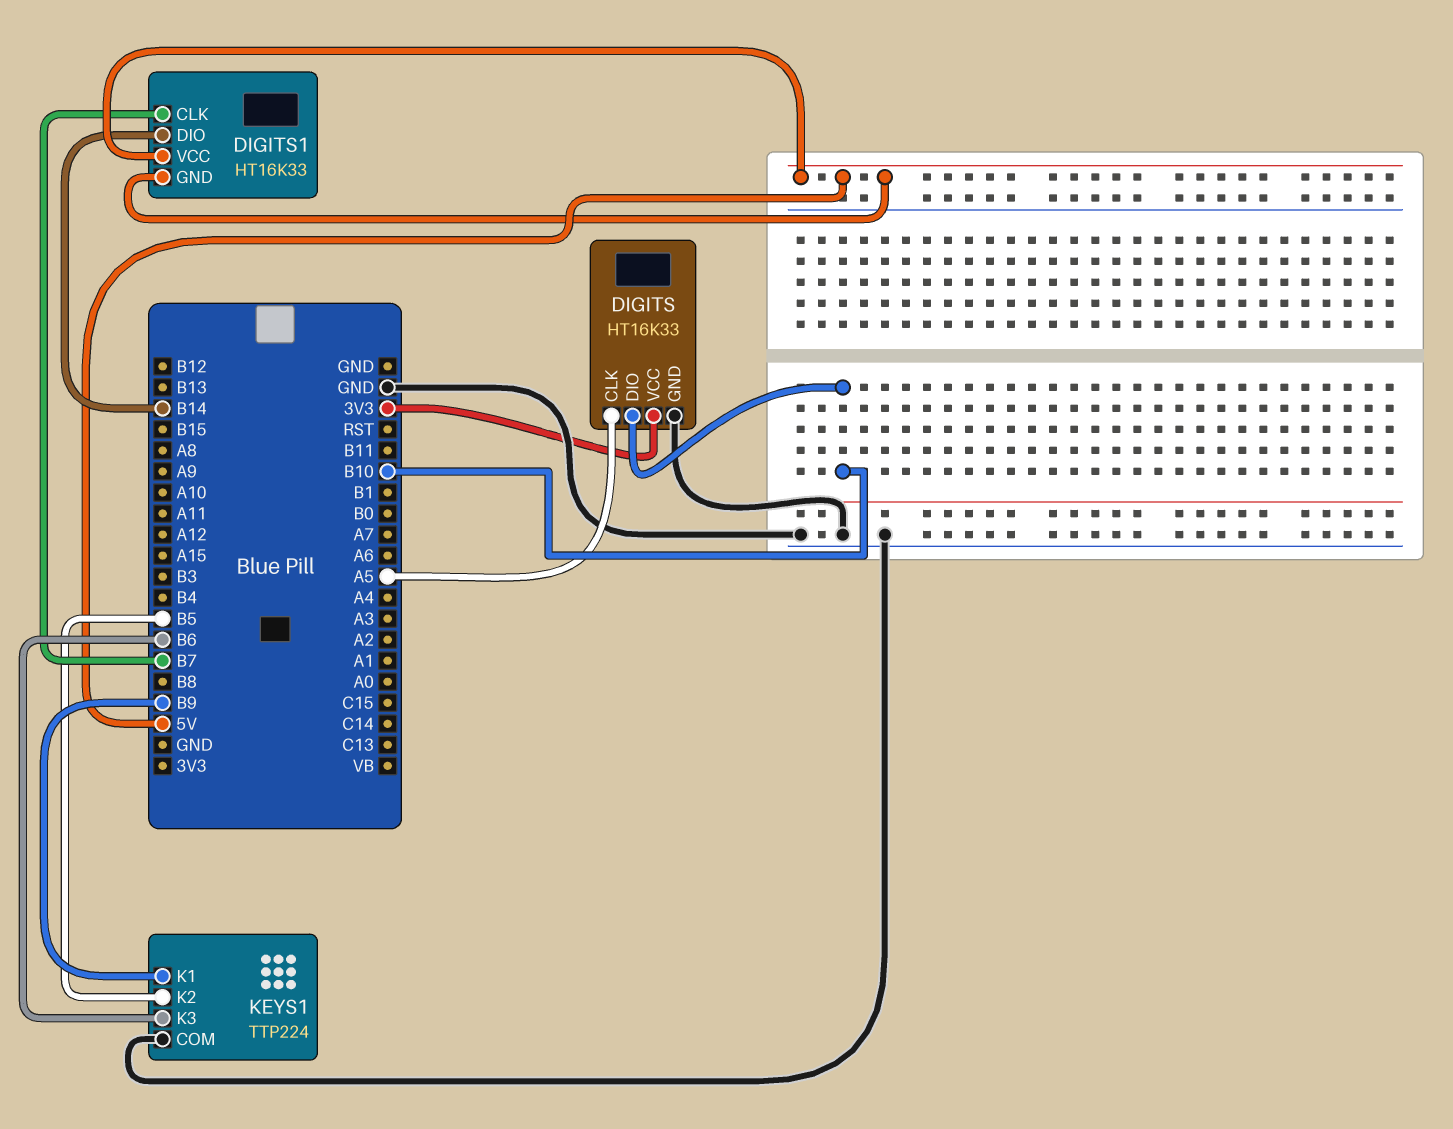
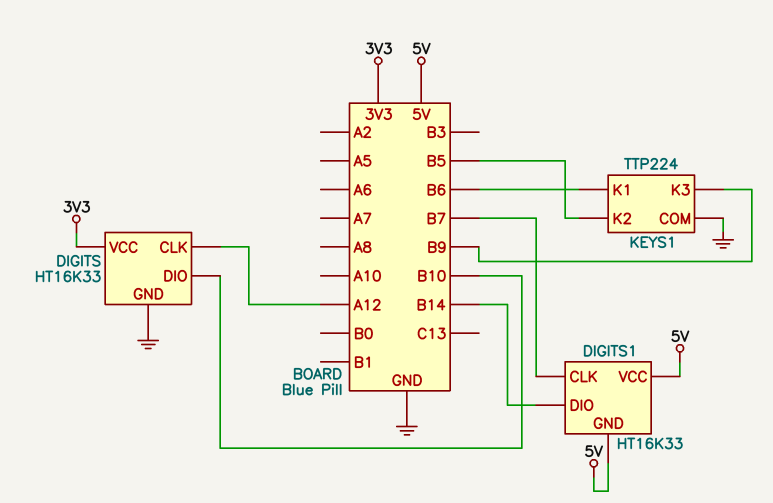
DIGITS pin CLK: A5 -> A12
KEYS1 pin K1: B9 -> B6
KEYS1 pin K3: B6 -> B9

